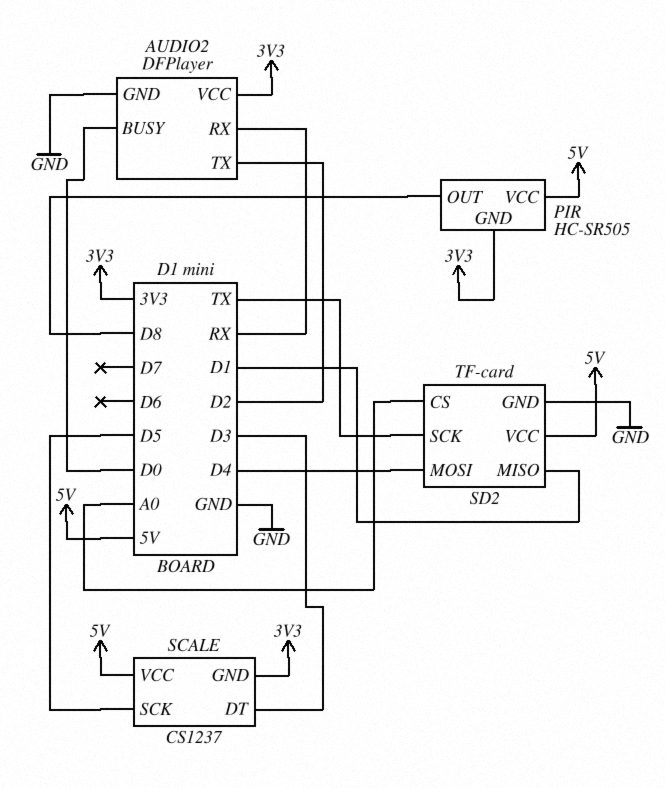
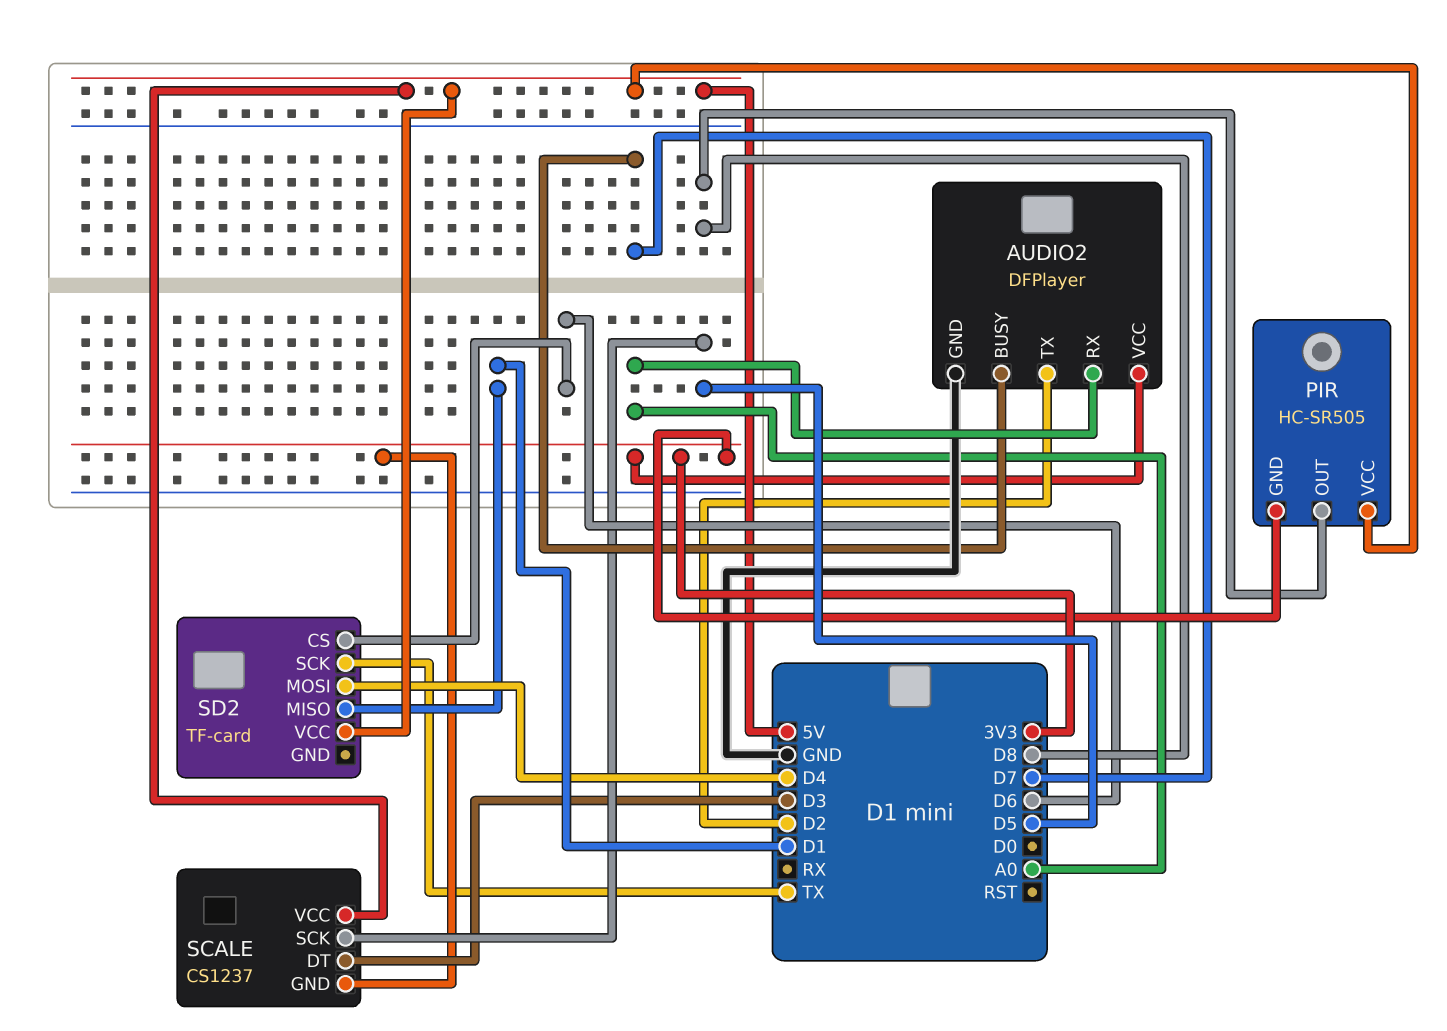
AUDIO2 pin BUSY: D0 -> D7
AUDIO2 pin RX: RX -> A0
SD2 pin CS: A0 -> D6
SD2 pin GND: GND -> none

